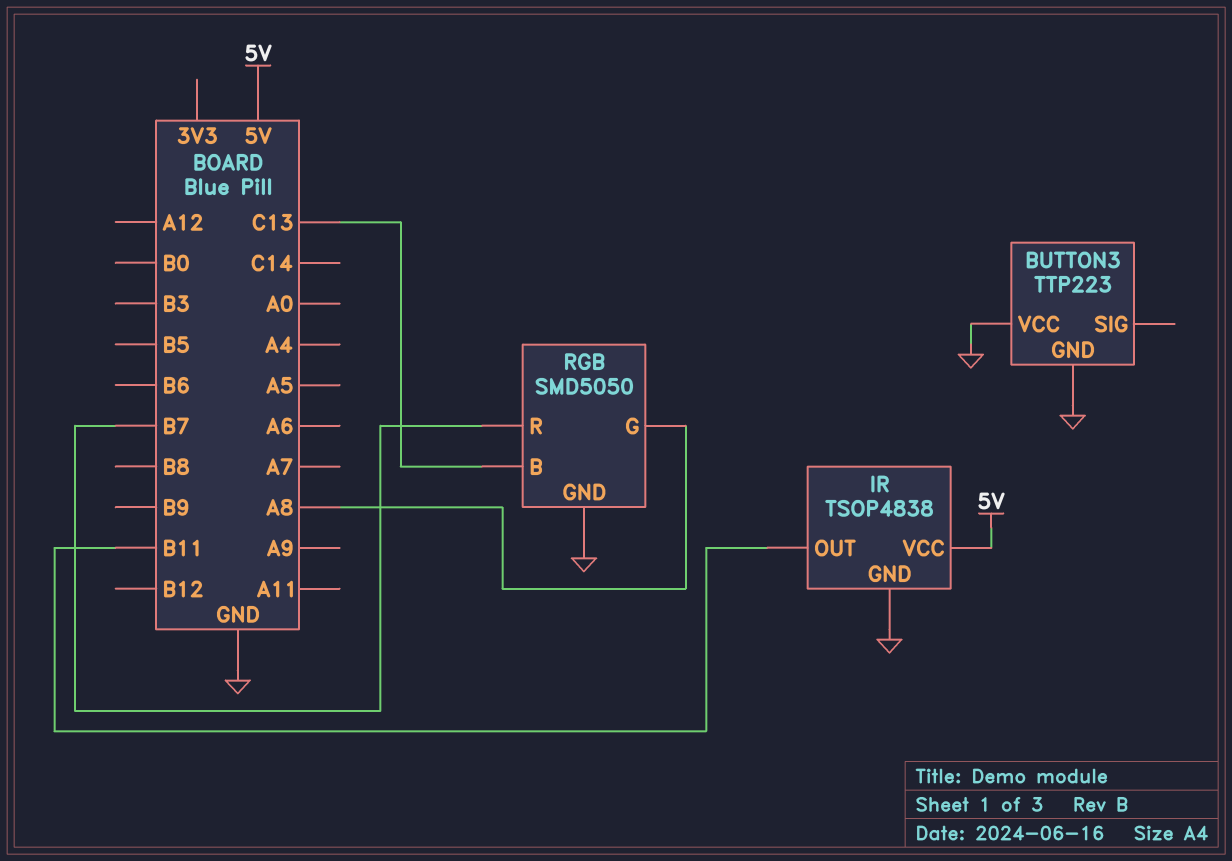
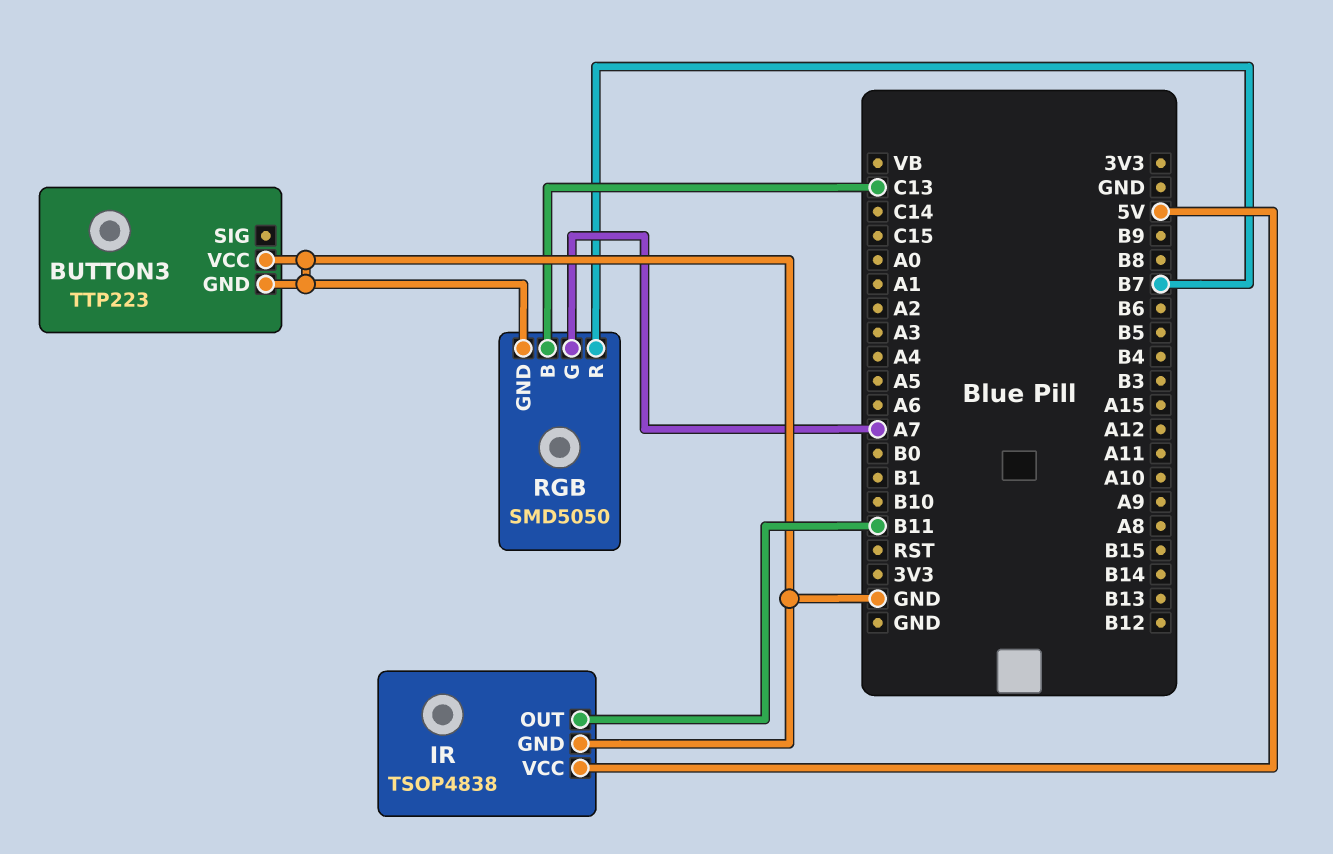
RGB pin G: A8 -> A7

